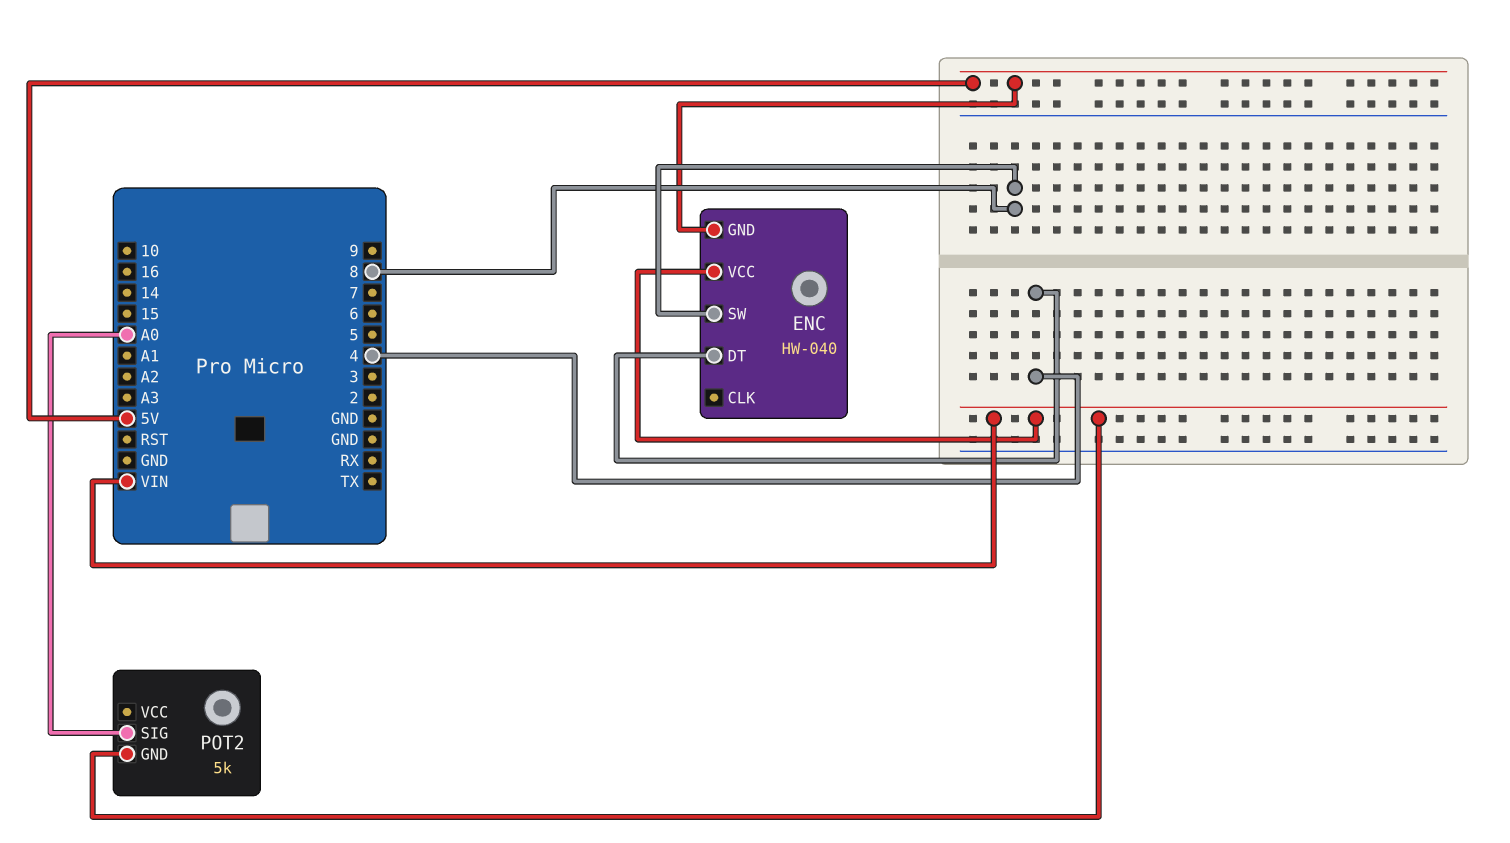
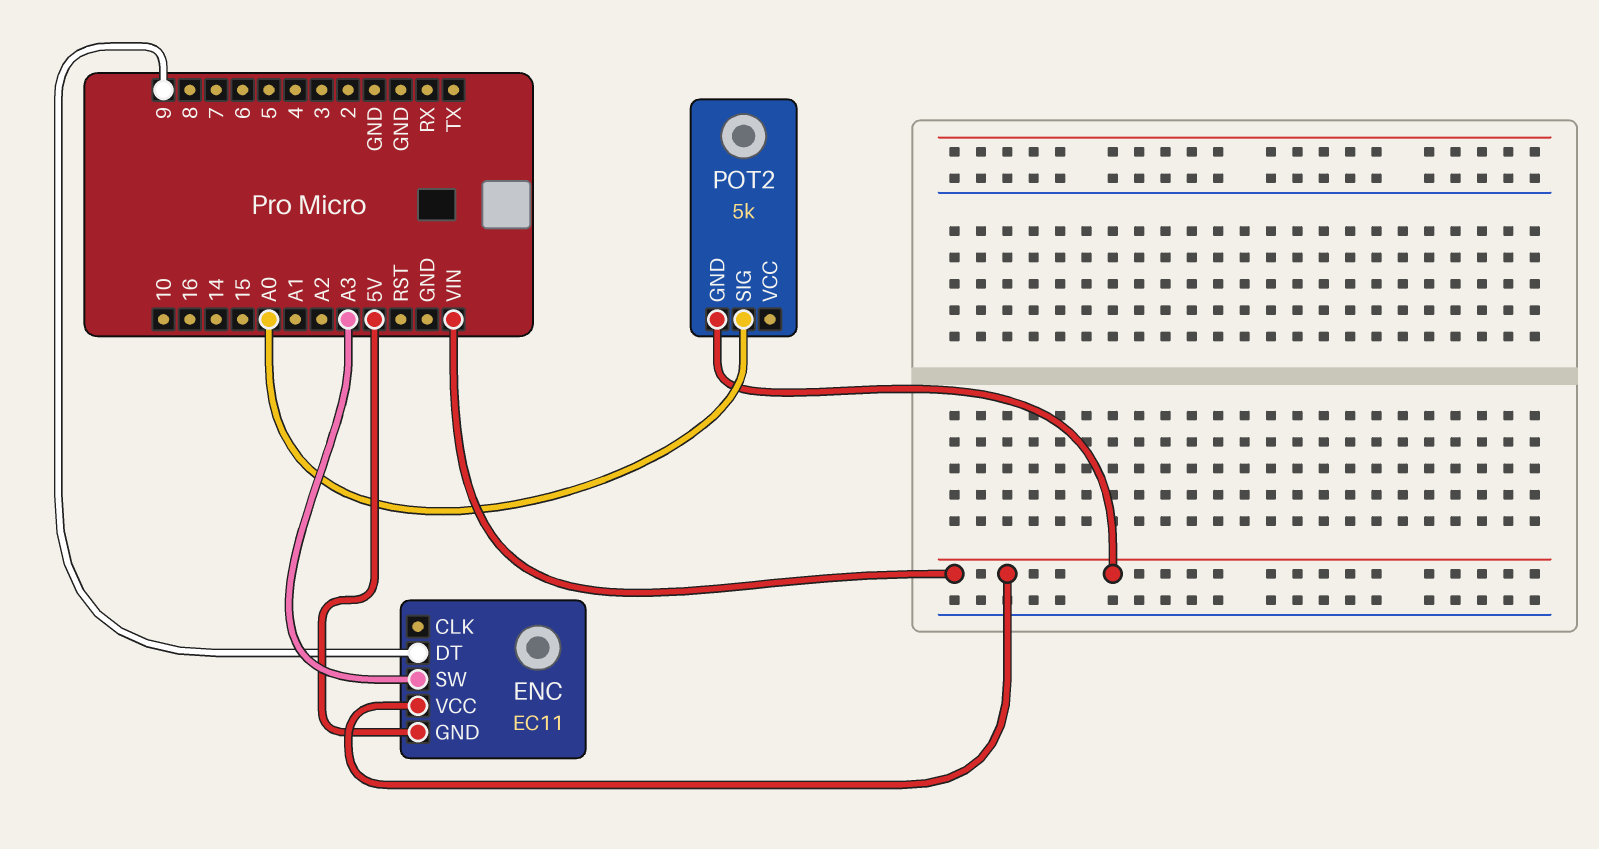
ENC: HW-040 -> EC11
ENC pin DT: 4 -> 9
ENC pin SW: 8 -> A3

